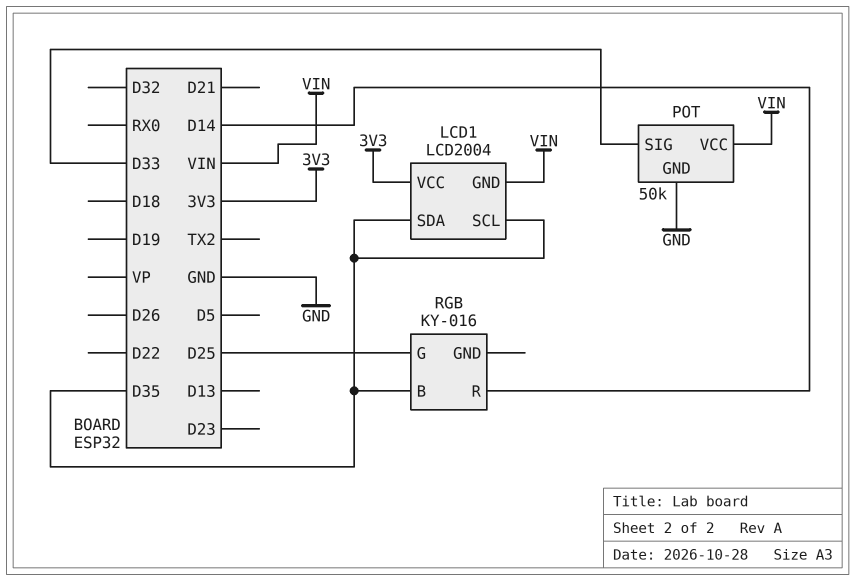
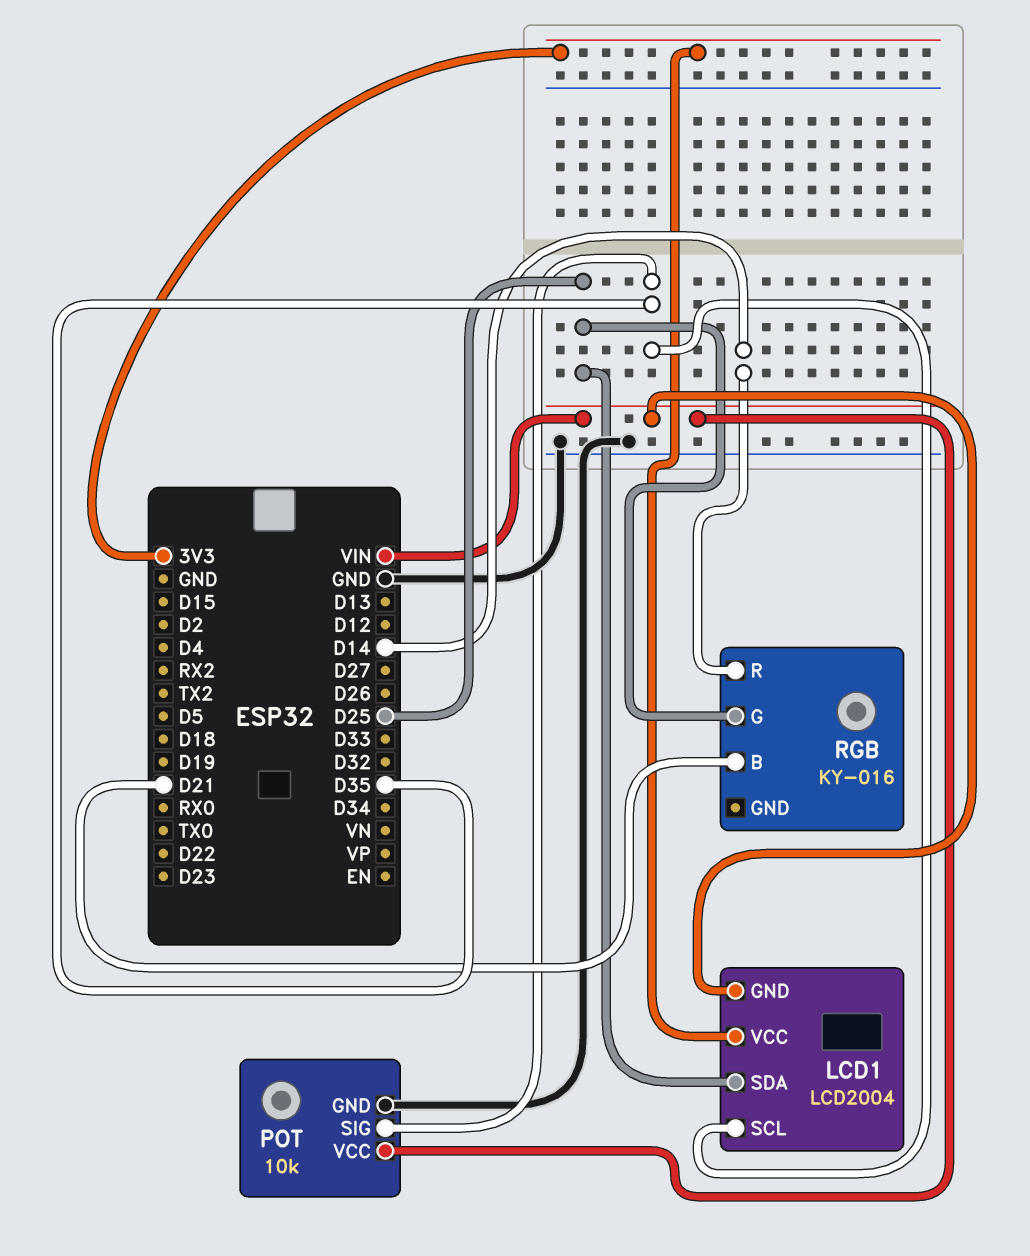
LCD1 pin SDA: D35 -> D25
POT: 50k -> 10k
POT pin SIG: D33 -> D35
RGB pin B: D35 -> D21

